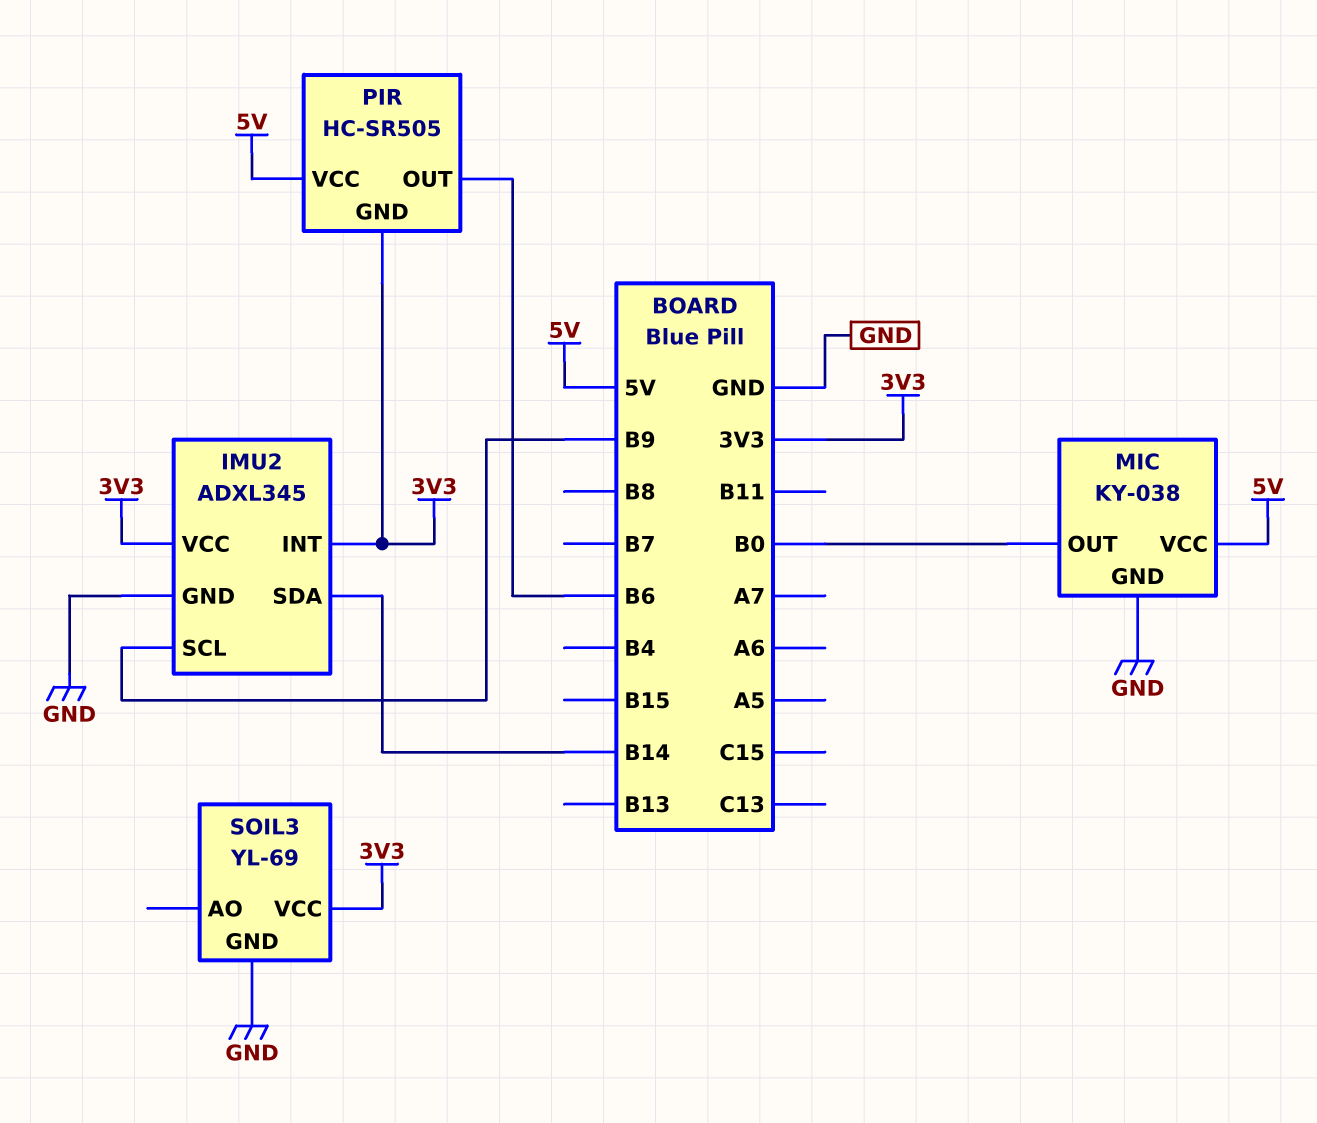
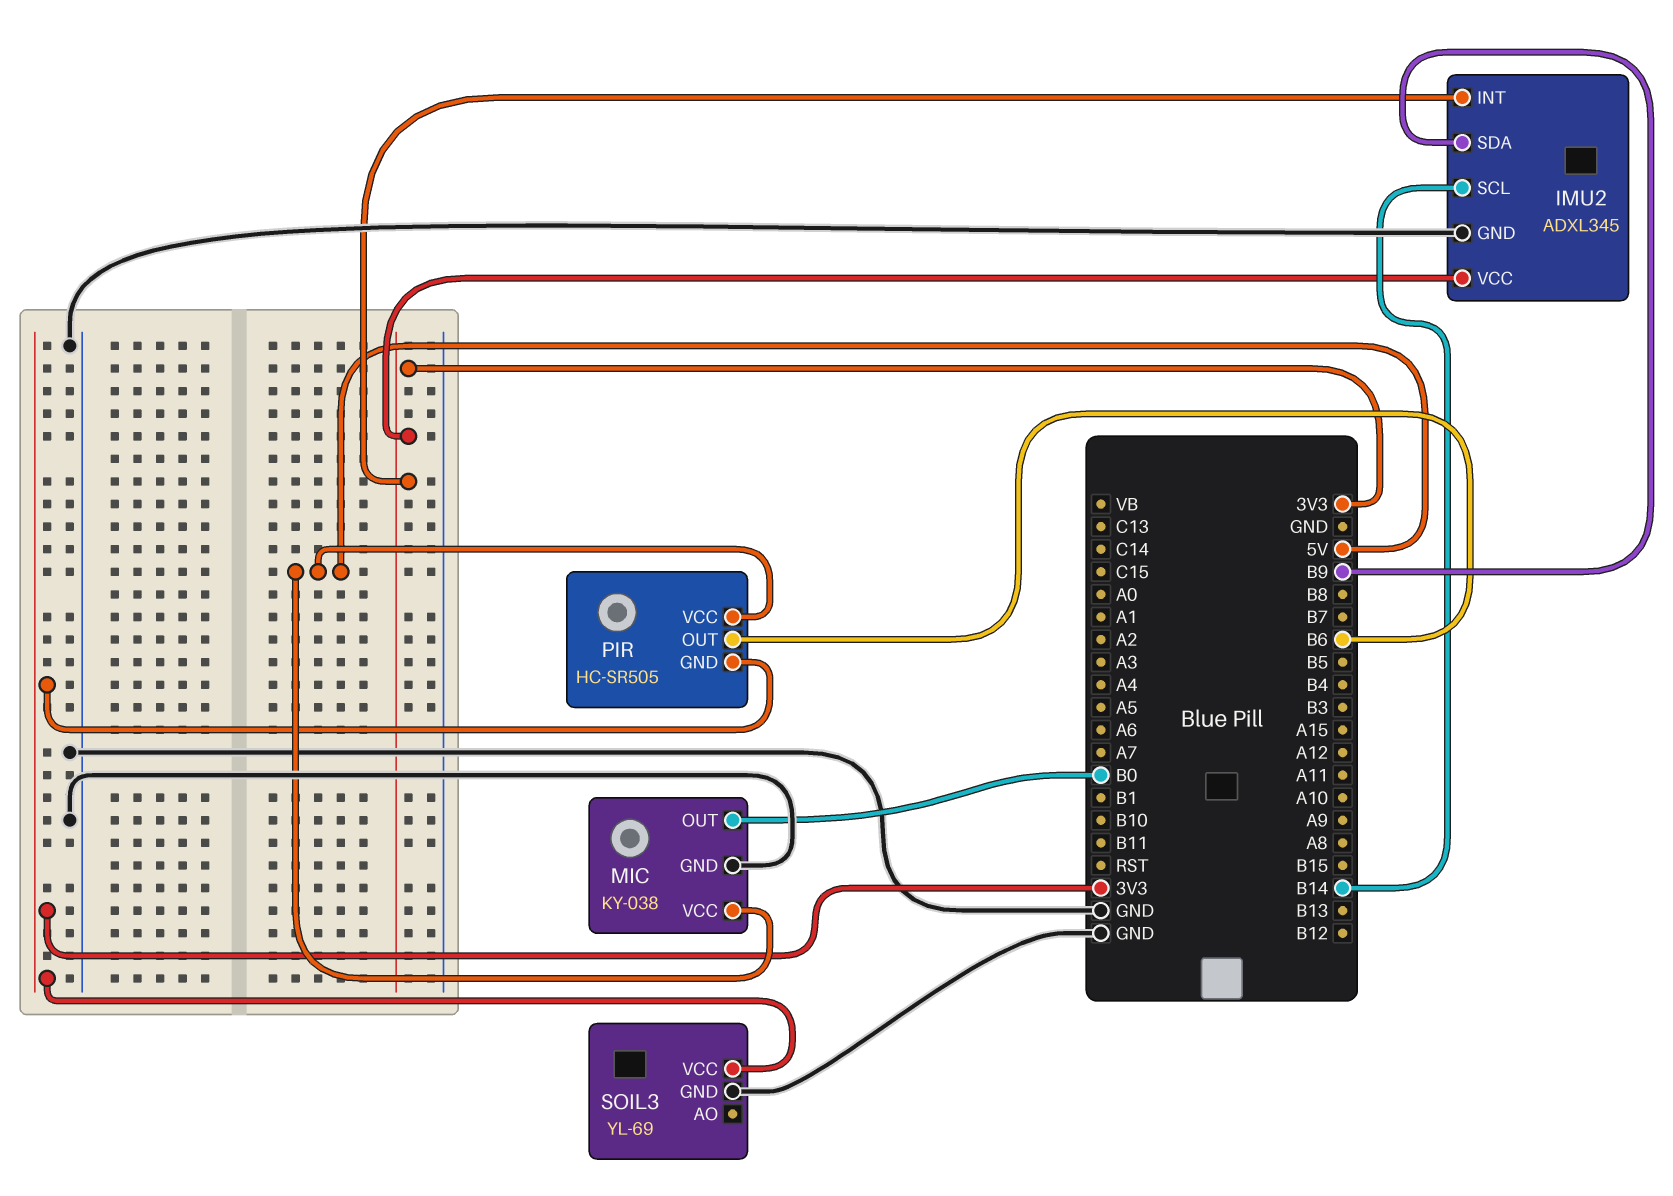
IMU2 pin SCL: B9 -> B14
IMU2 pin SDA: B14 -> B9

